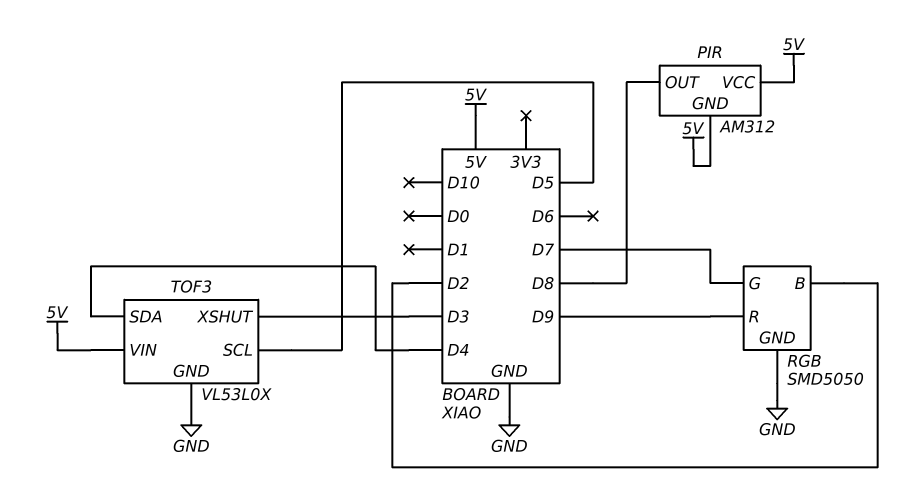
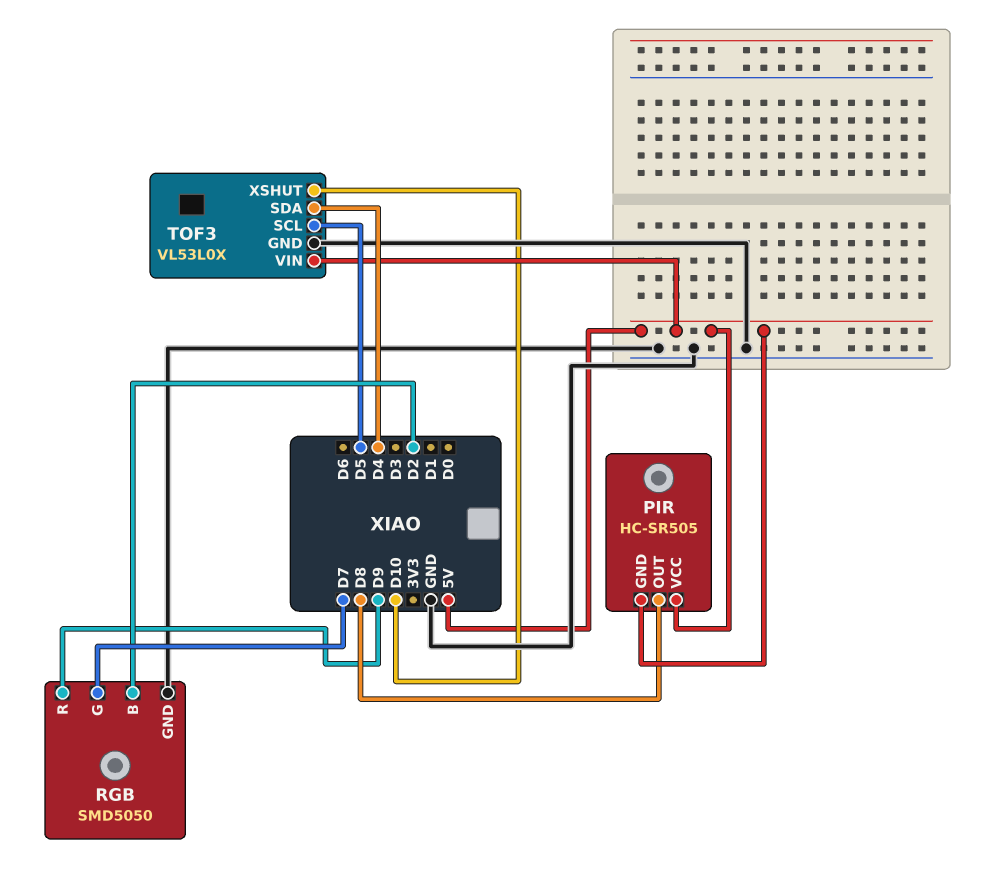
PIR: AM312 -> HC-SR505
TOF3 pin XSHUT: D3 -> D10

